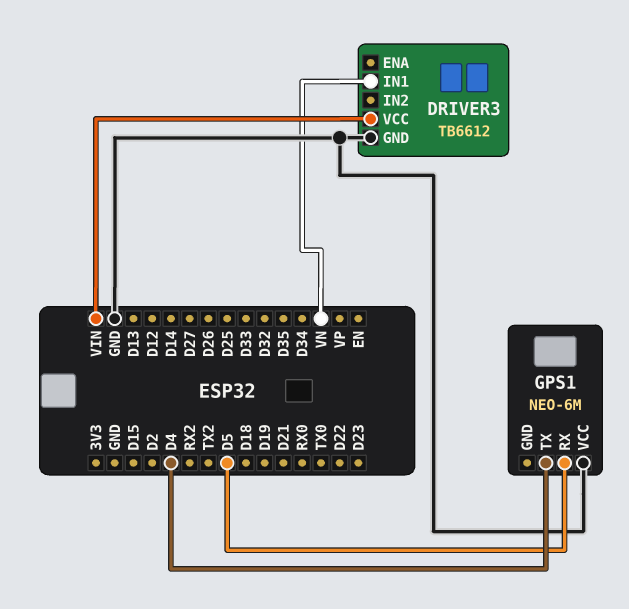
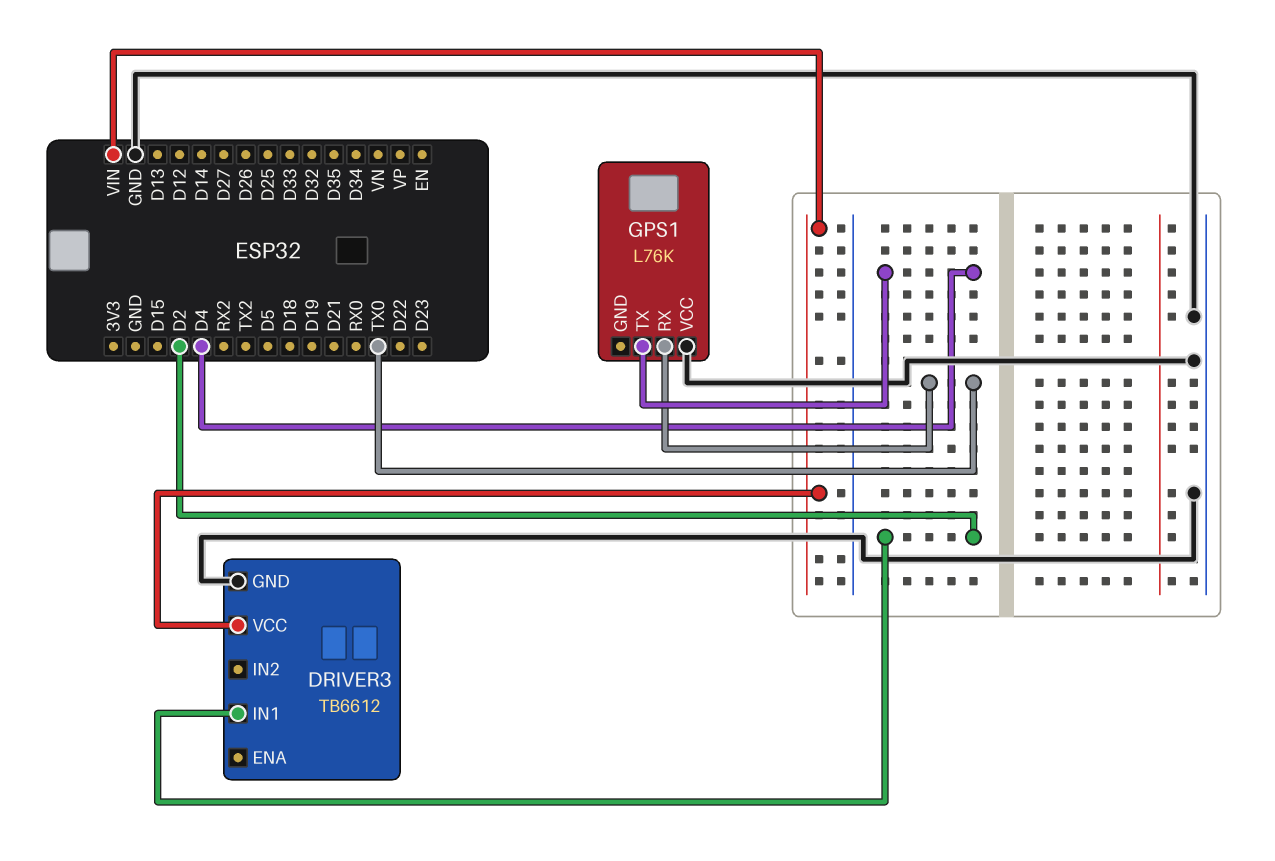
DRIVER3 pin IN1: VN -> D2
GPS1: NEO-6M -> L76K
GPS1 pin RX: D5 -> TX0

